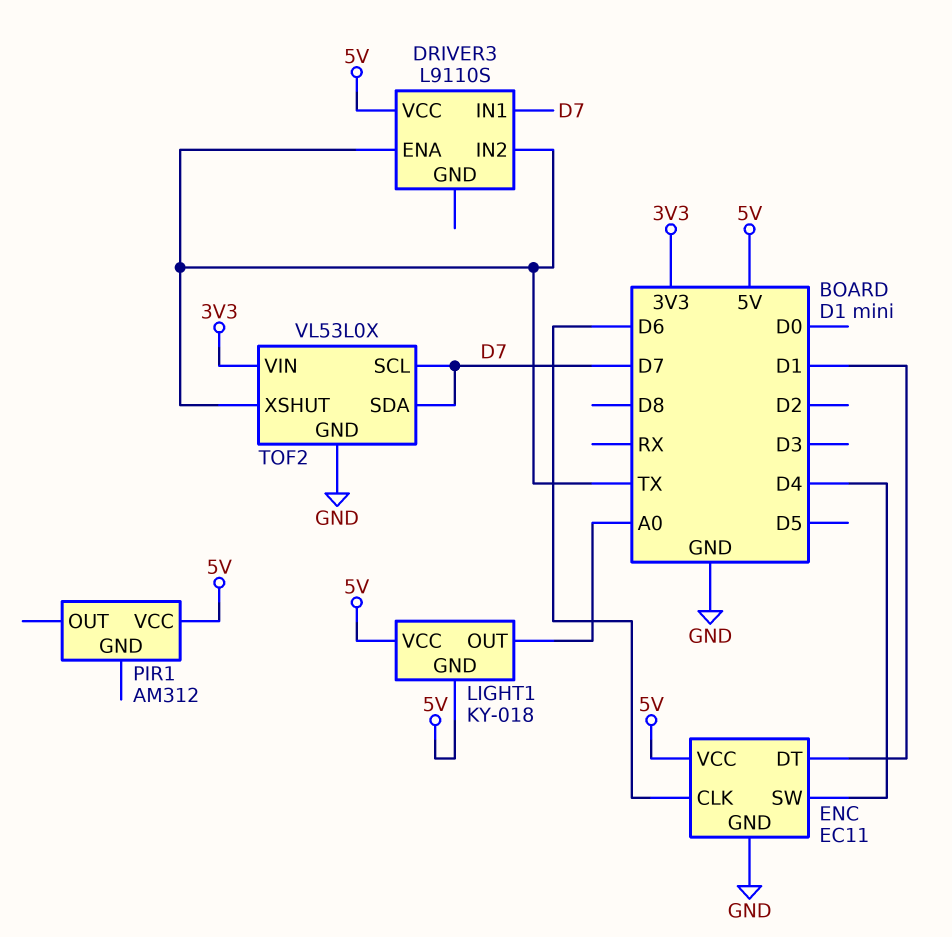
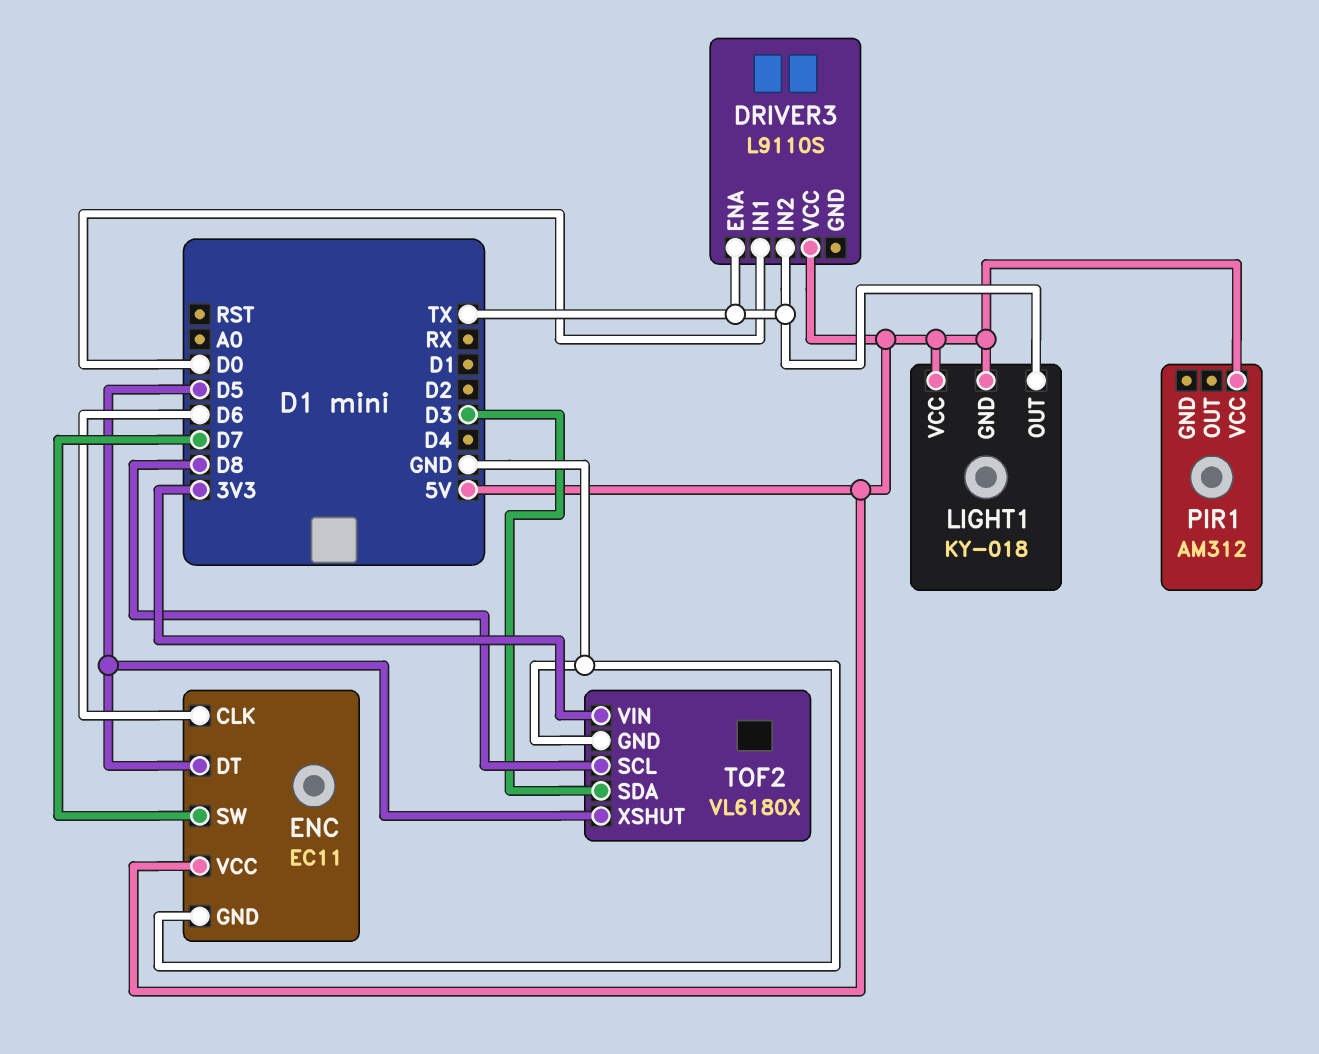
DRIVER3 pin IN1: D7 -> D0
ENC pin DT: D1 -> D5
ENC pin SW: D4 -> D7
LIGHT1 pin OUT: A0 -> TX
TOF2: VL53L0X -> VL6180X
TOF2 pin SCL: D7 -> D8
TOF2 pin SDA: D7 -> D3
TOF2 pin XSHUT: TX -> D5

